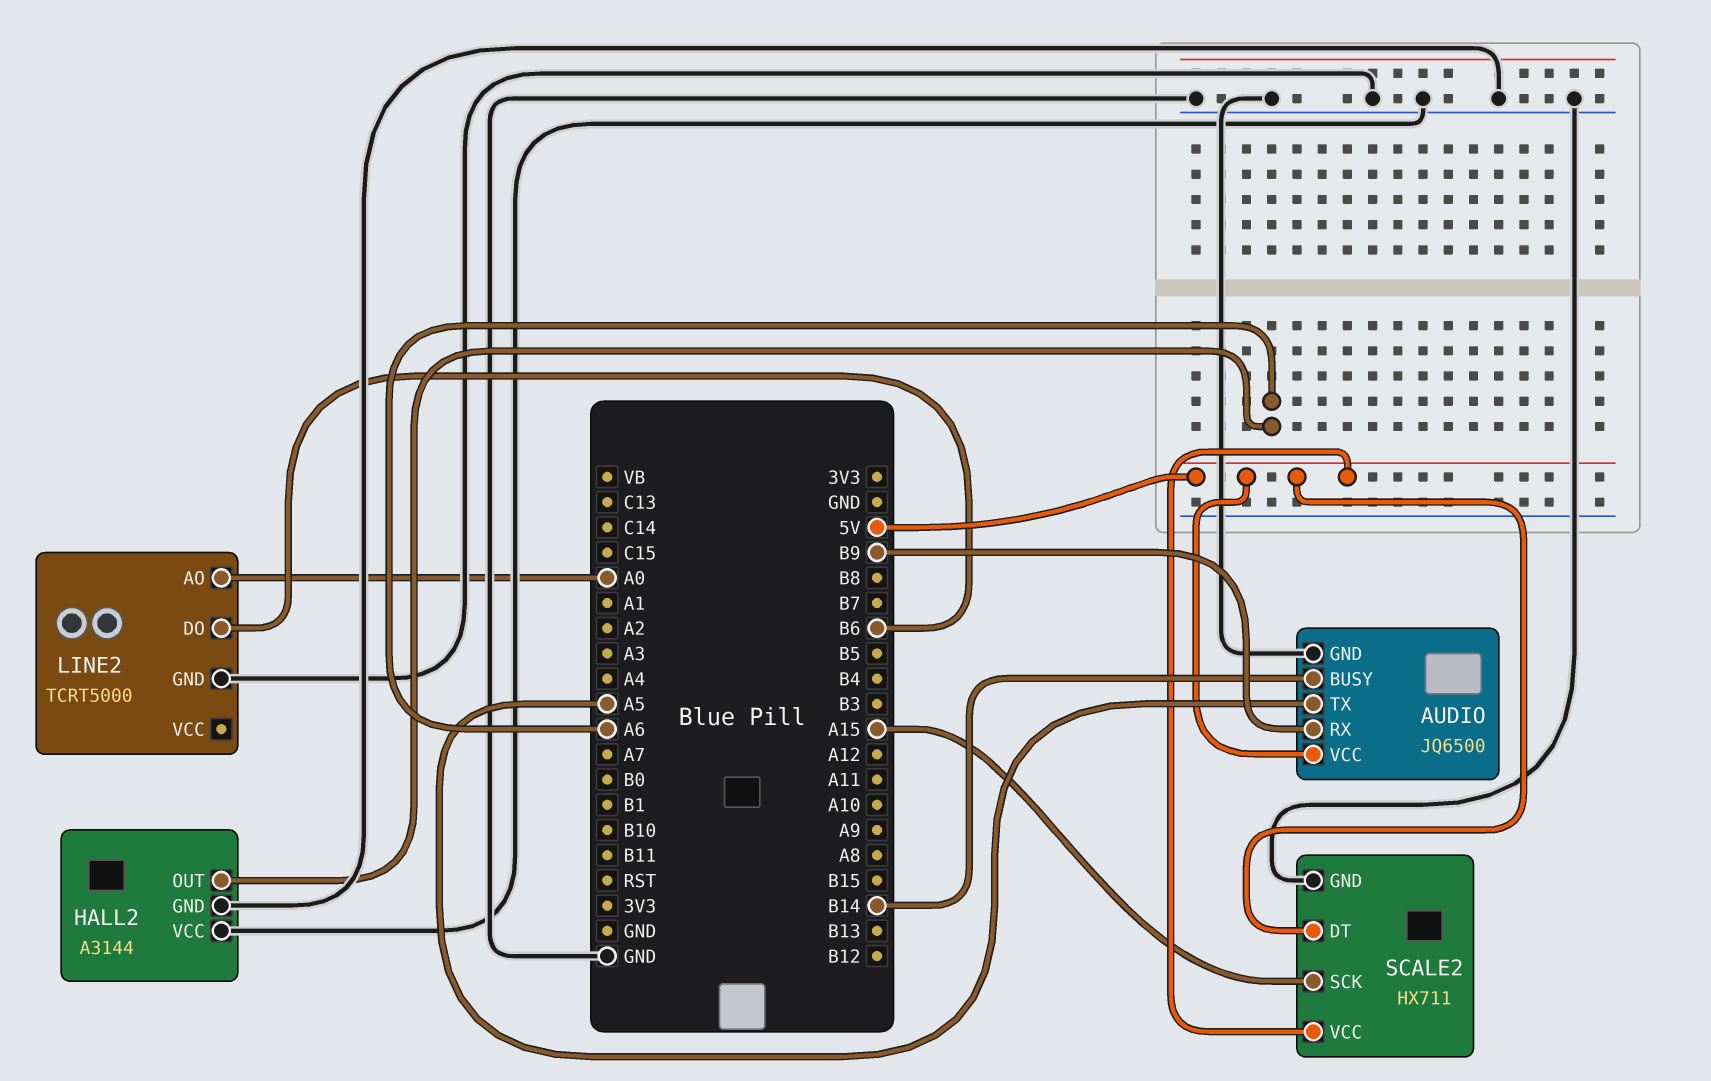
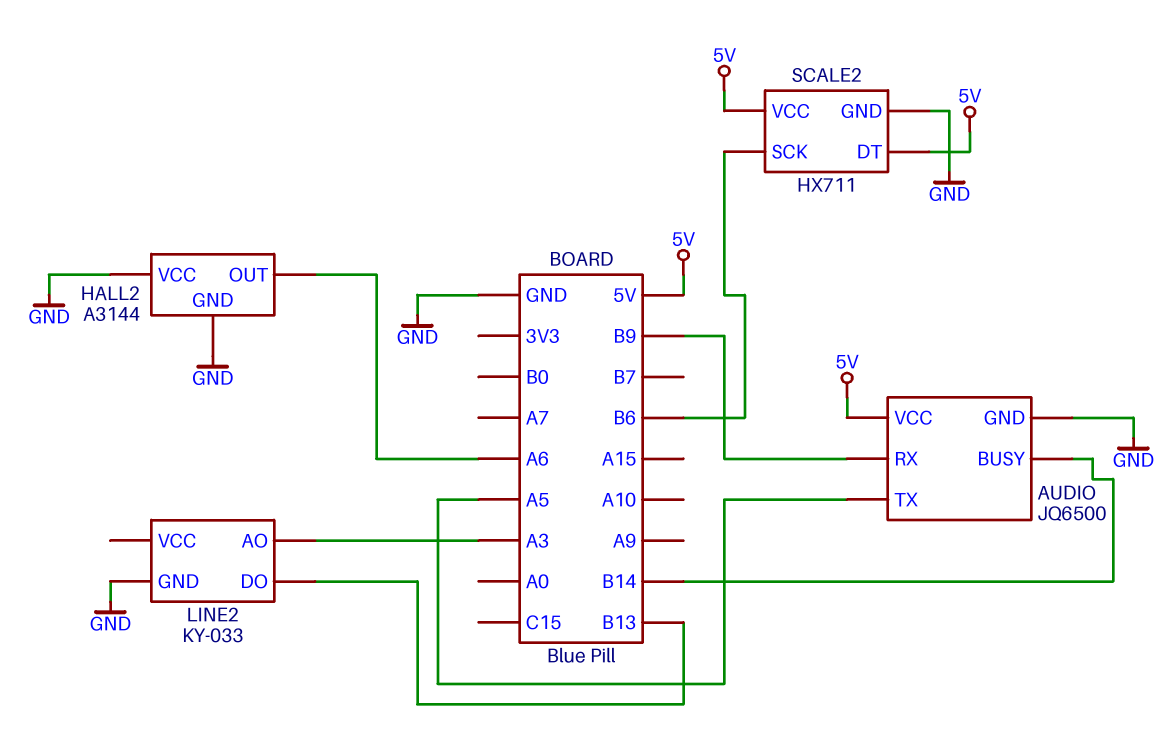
LINE2: TCRT5000 -> KY-033
LINE2 pin AO: A0 -> A3
LINE2 pin DO: B6 -> B13
SCALE2 pin SCK: A15 -> B6

